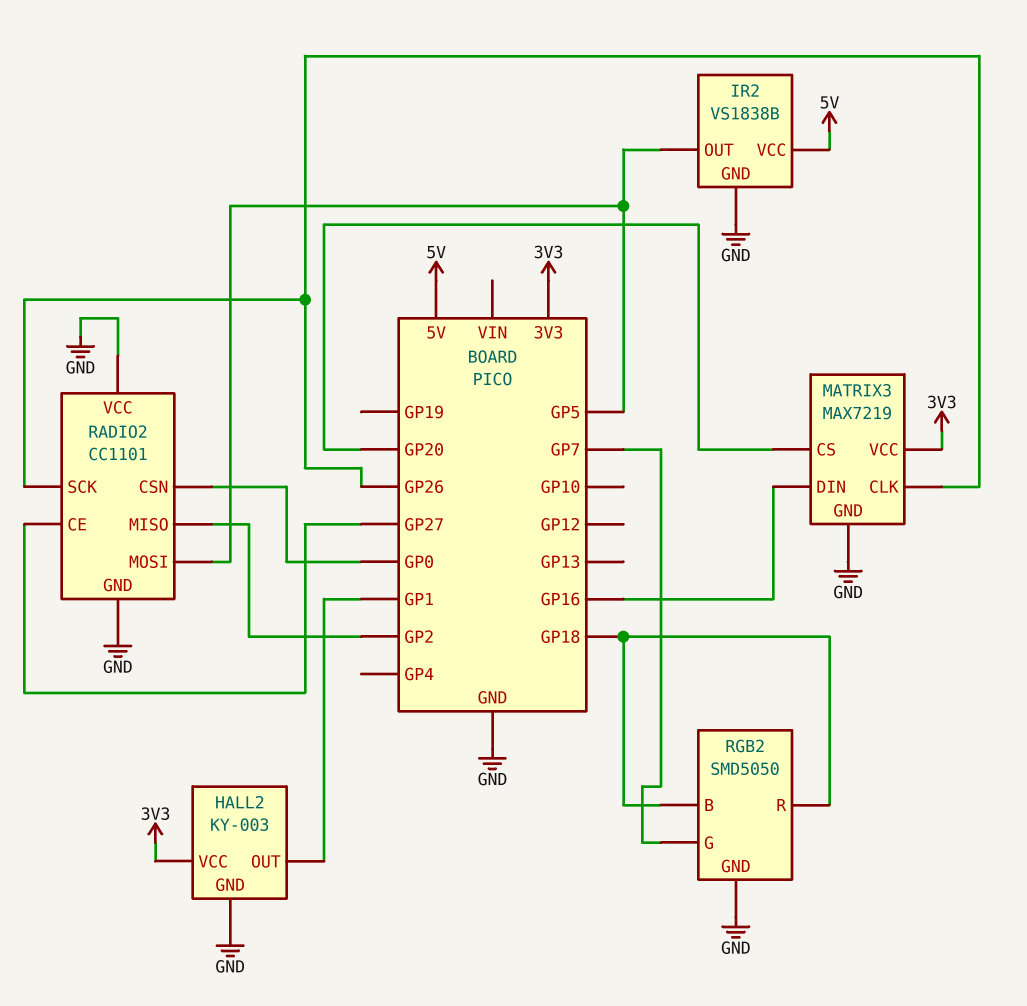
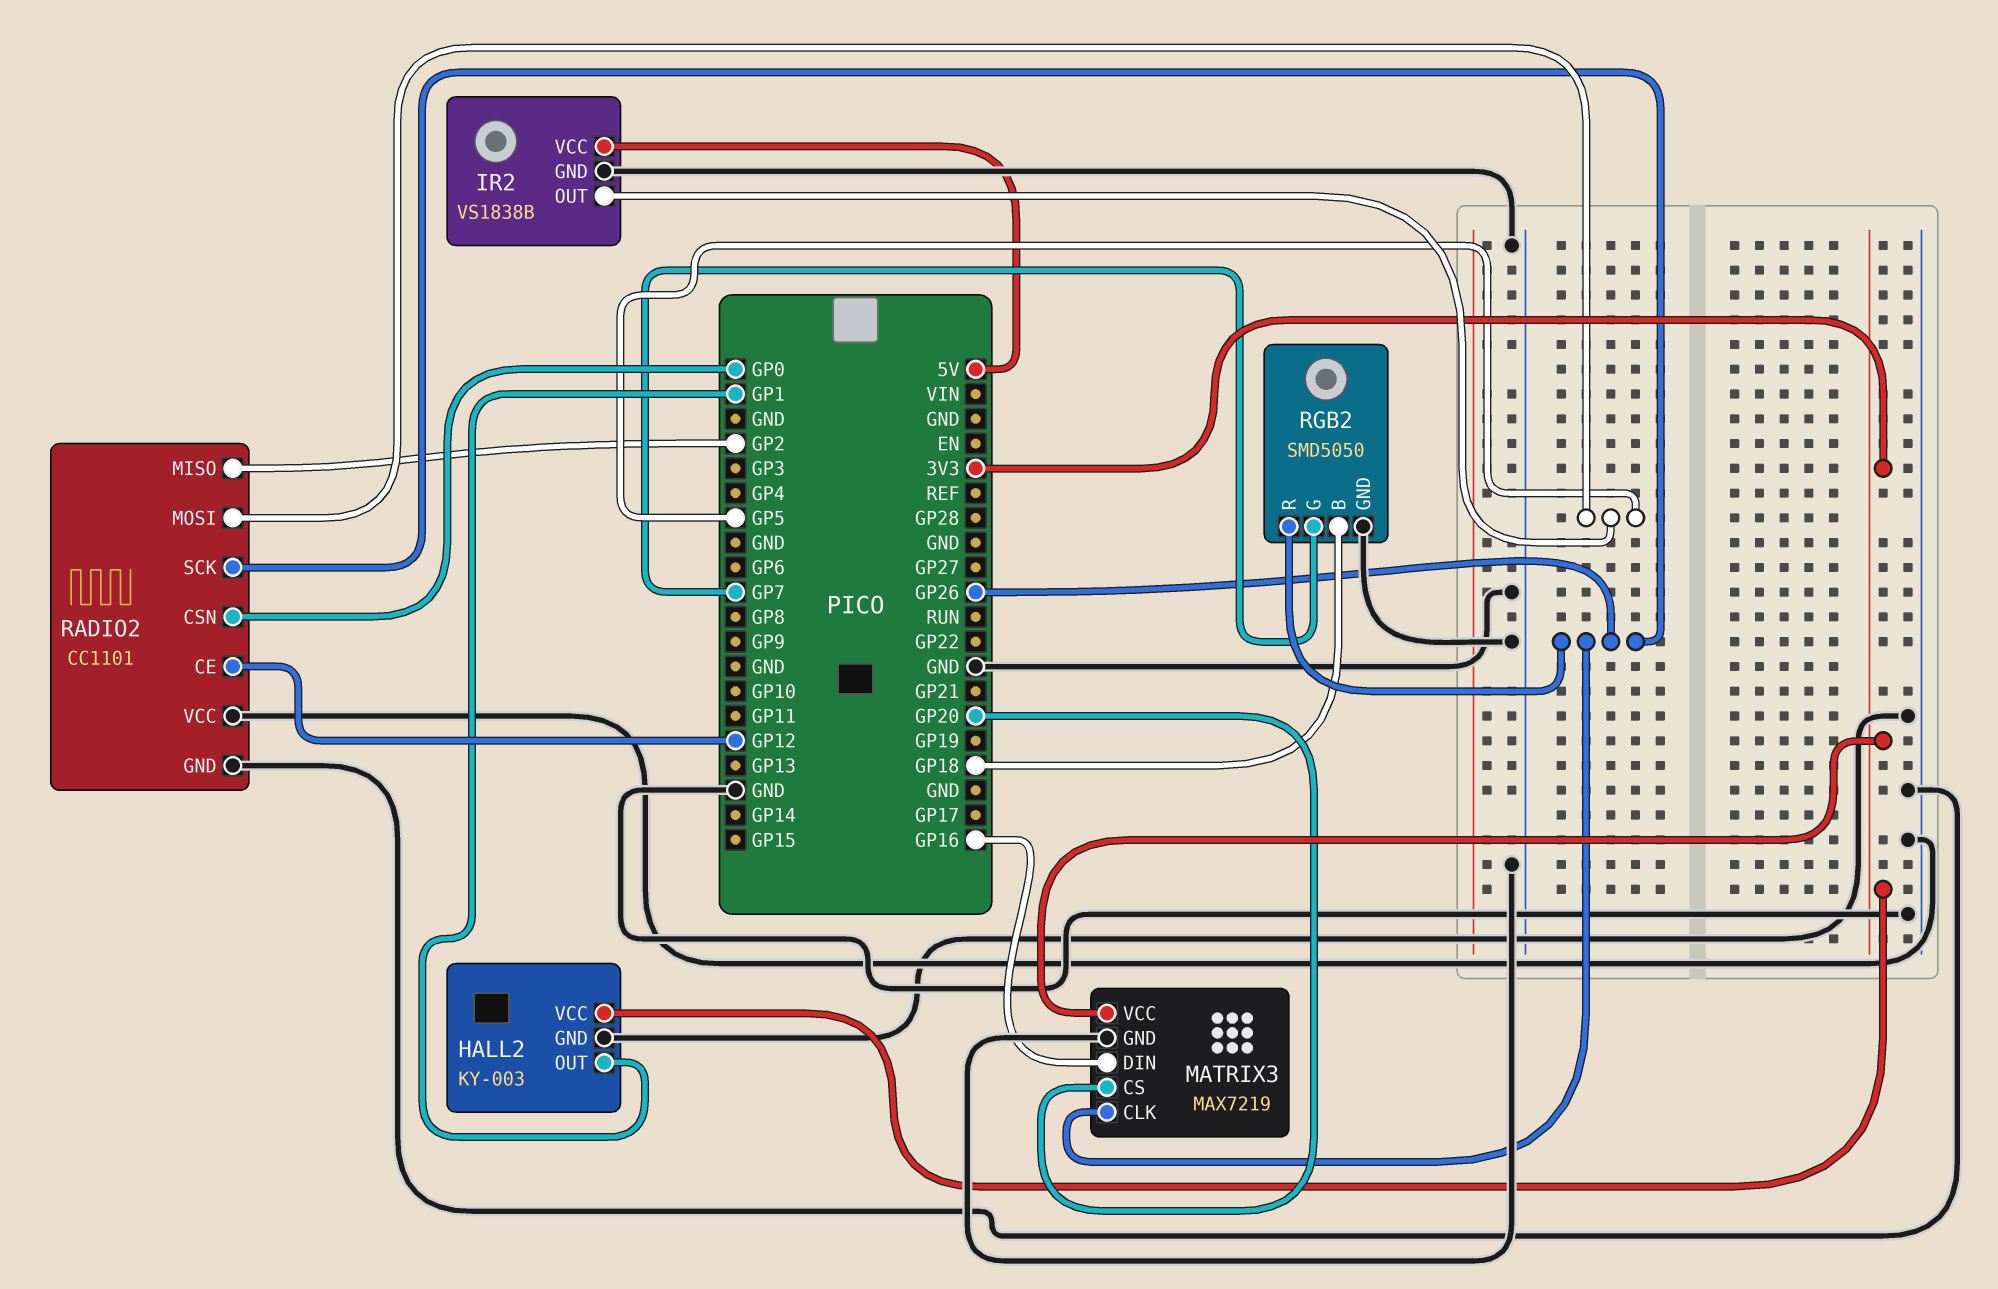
RADIO2 pin CE: GP27 -> GP12
RGB2 pin R: GP18 -> GP26

